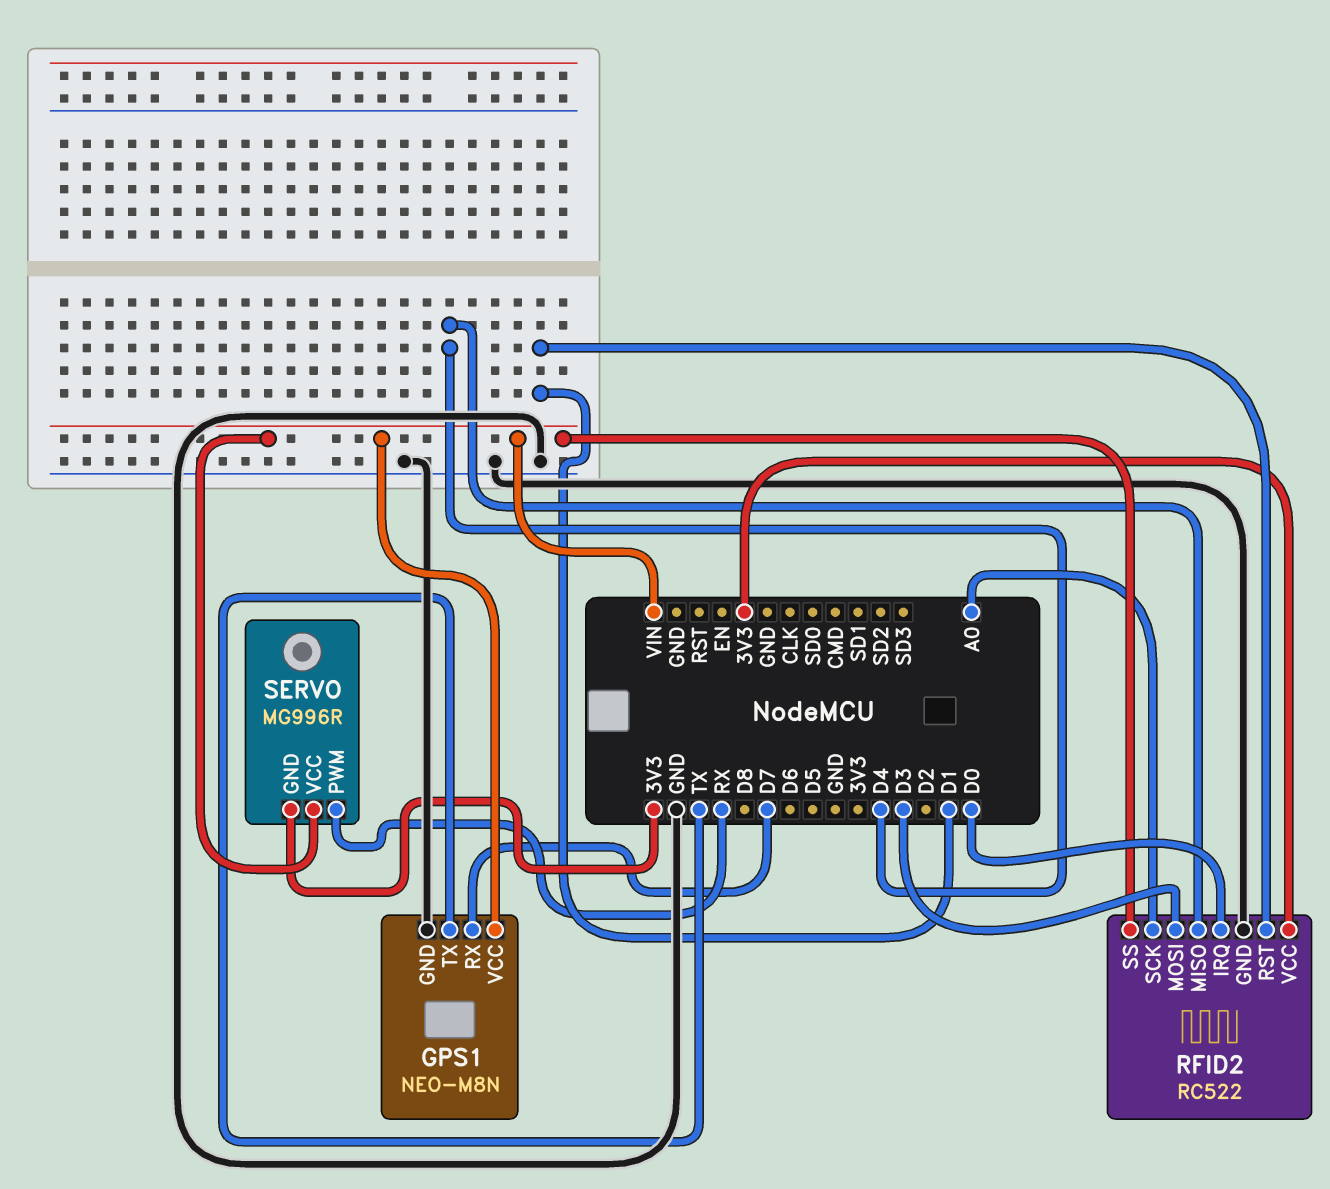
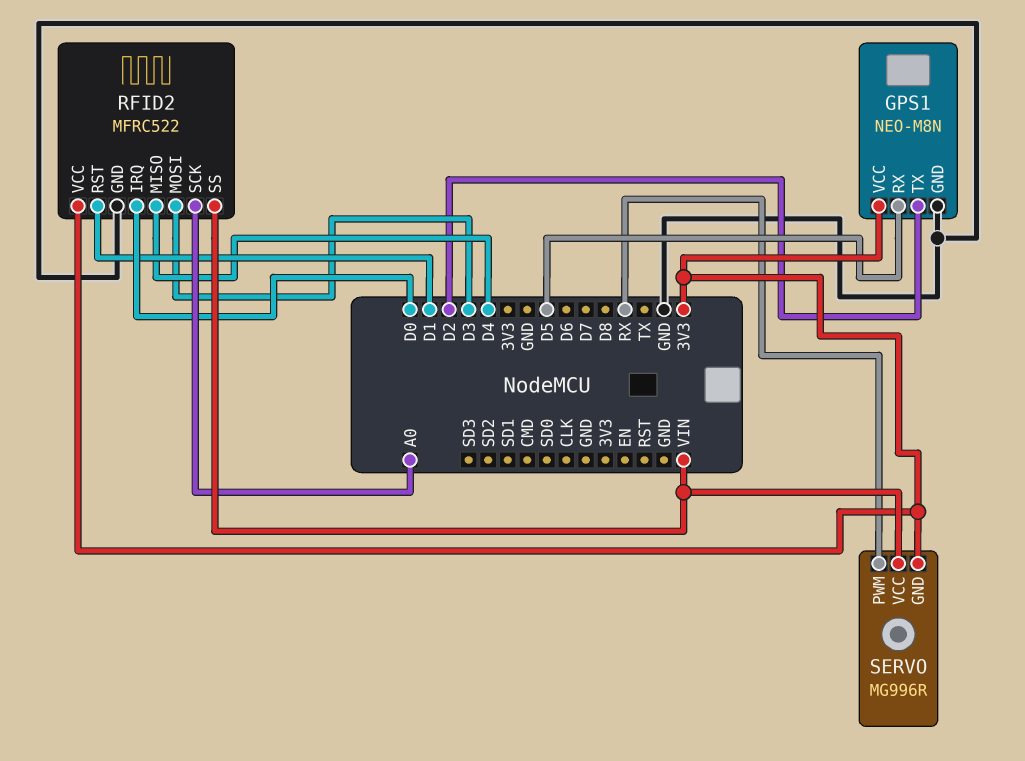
GPS1 pin RX: D7 -> D5
GPS1 pin TX: TX -> D2
GPS1 pin VCC: VIN -> 3V3
RFID2: RC522 -> MFRC522

